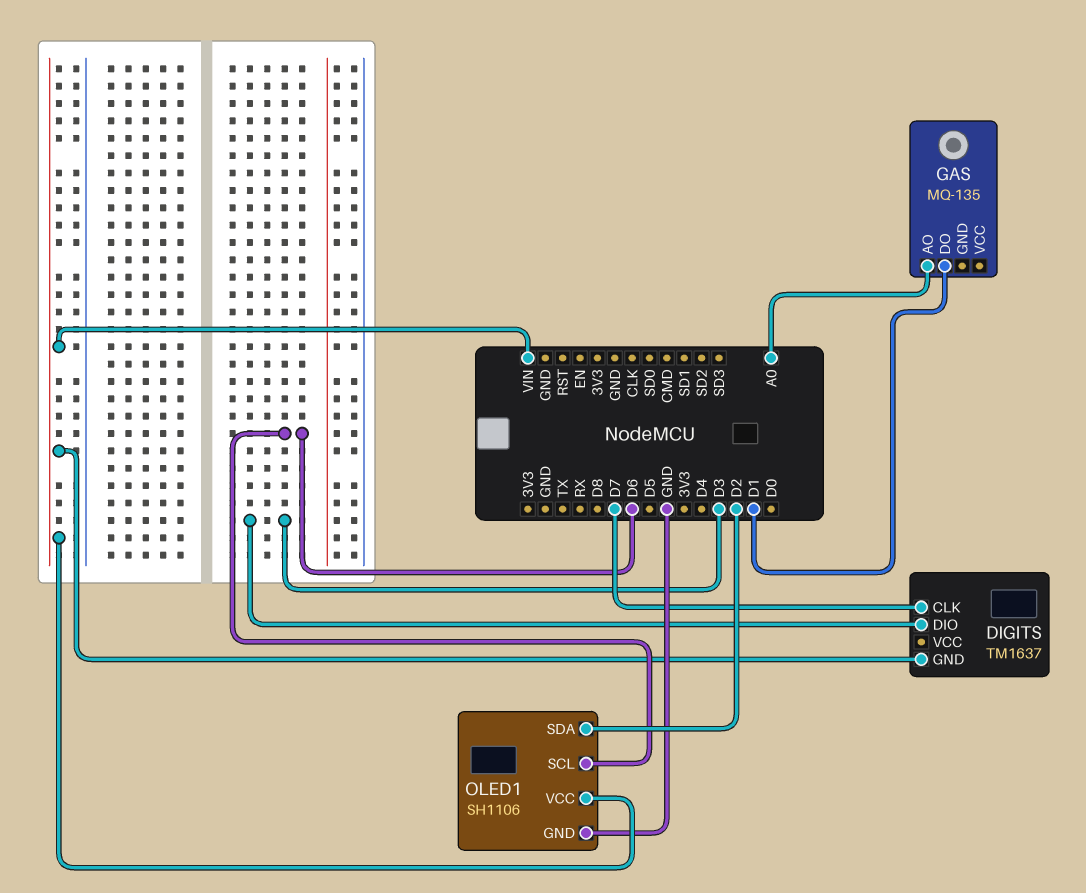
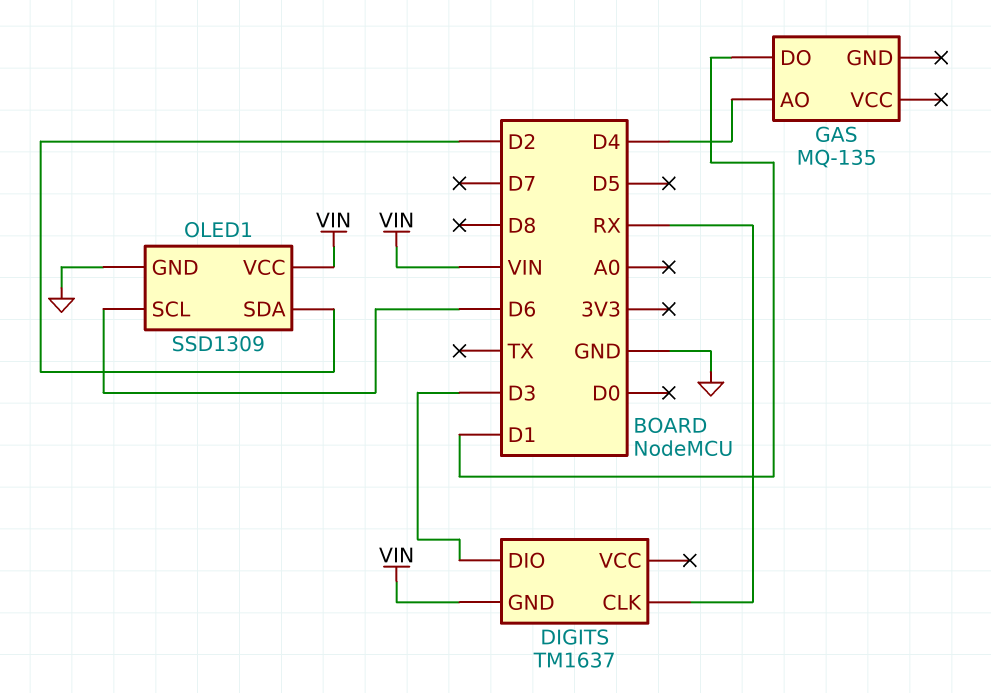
DIGITS pin CLK: D7 -> RX
GAS pin AO: A0 -> D4
OLED1: SH1106 -> SSD1309

